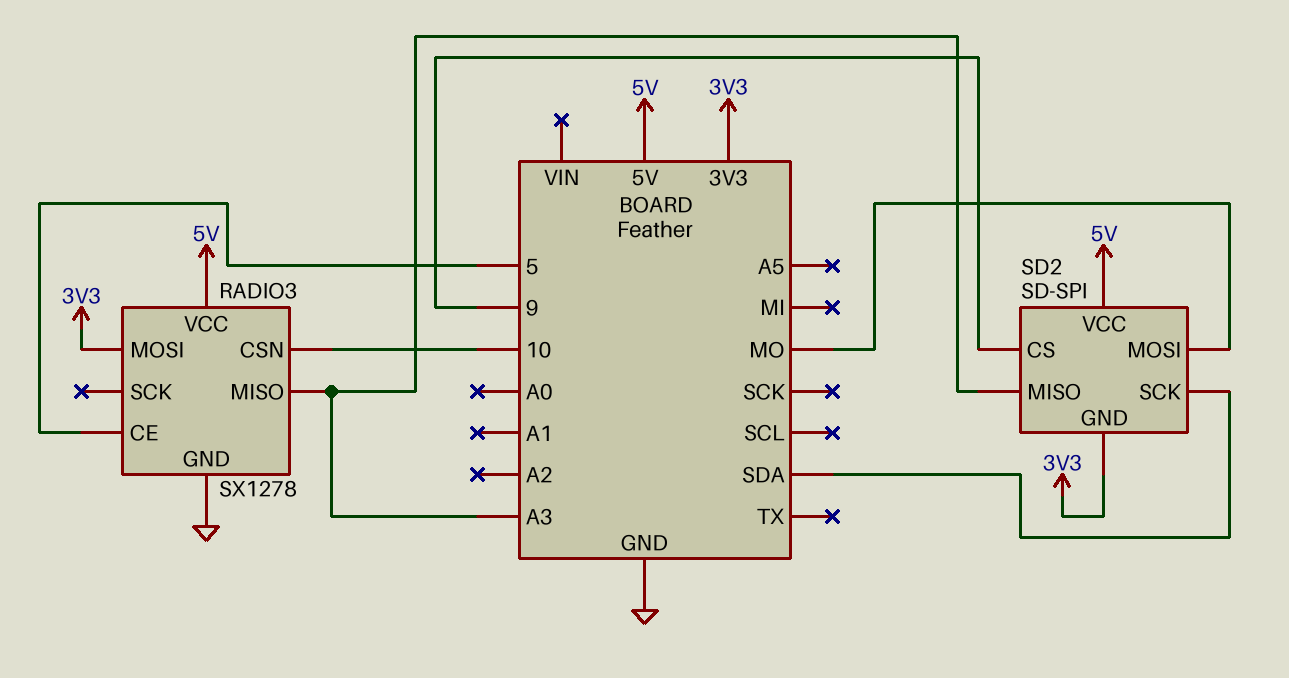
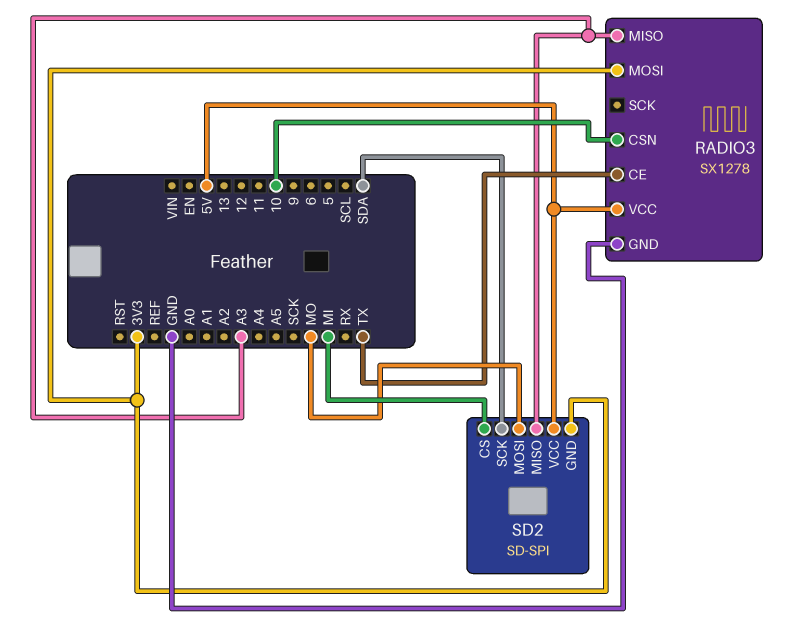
RADIO3 pin CE: 5 -> TX
SD2 pin CS: 9 -> MI

